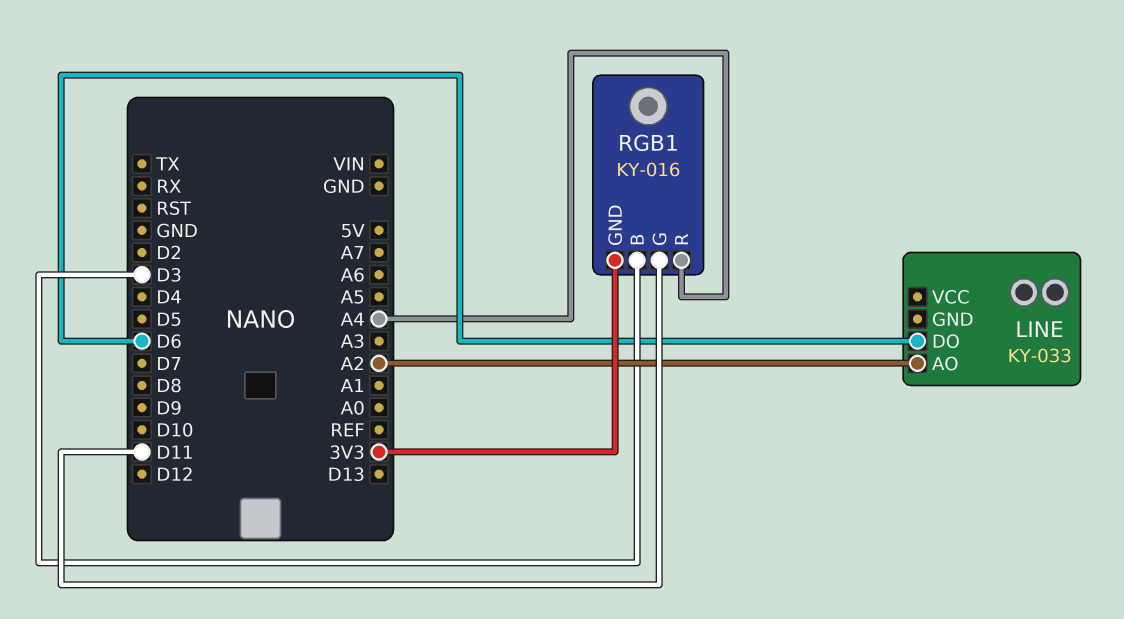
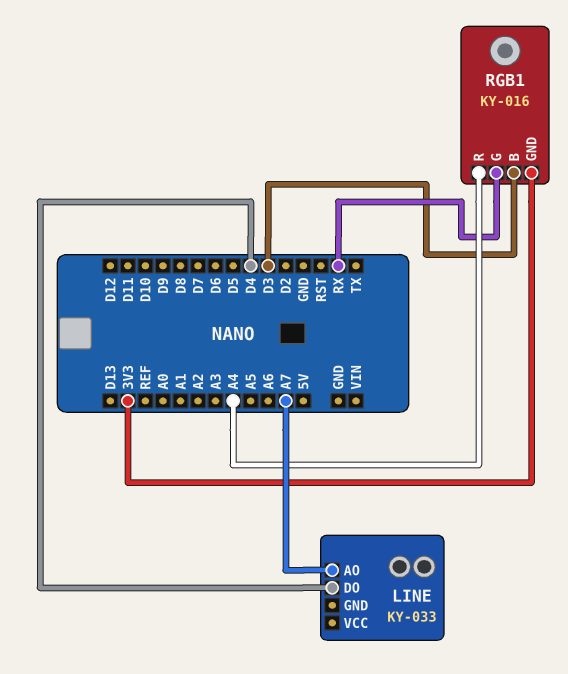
LINE pin AO: A2 -> A7
LINE pin DO: D6 -> D4
RGB1 pin G: D11 -> RX

